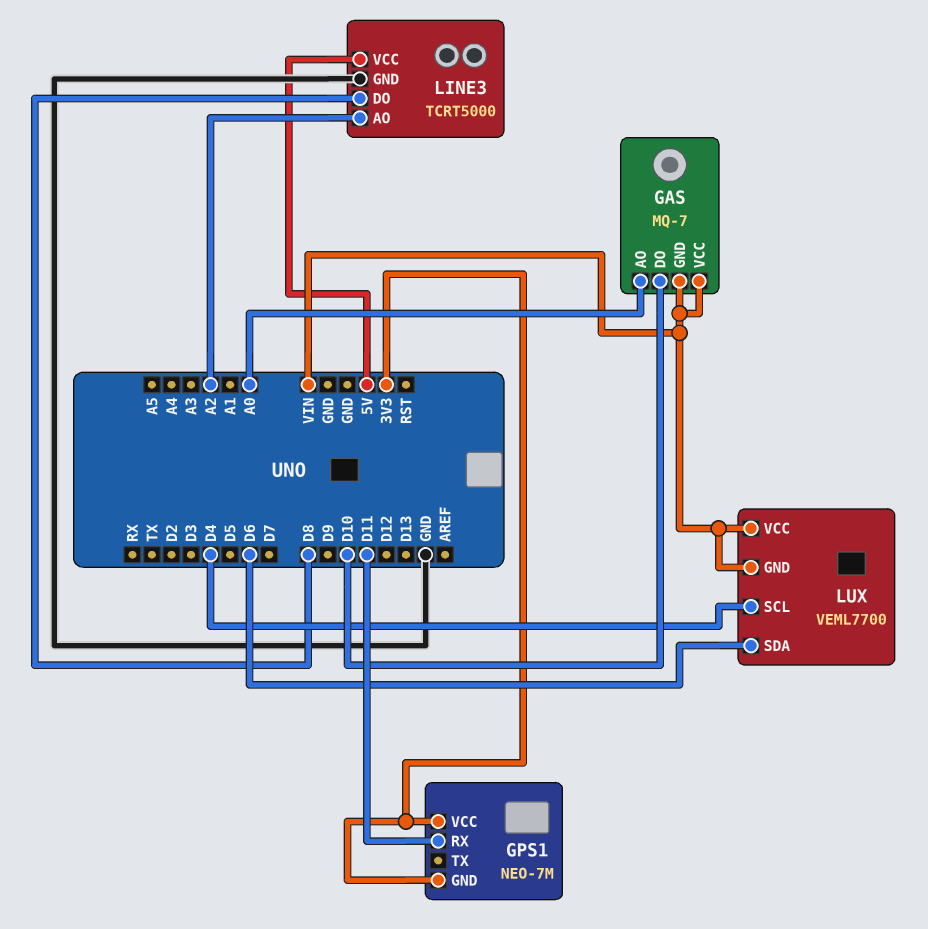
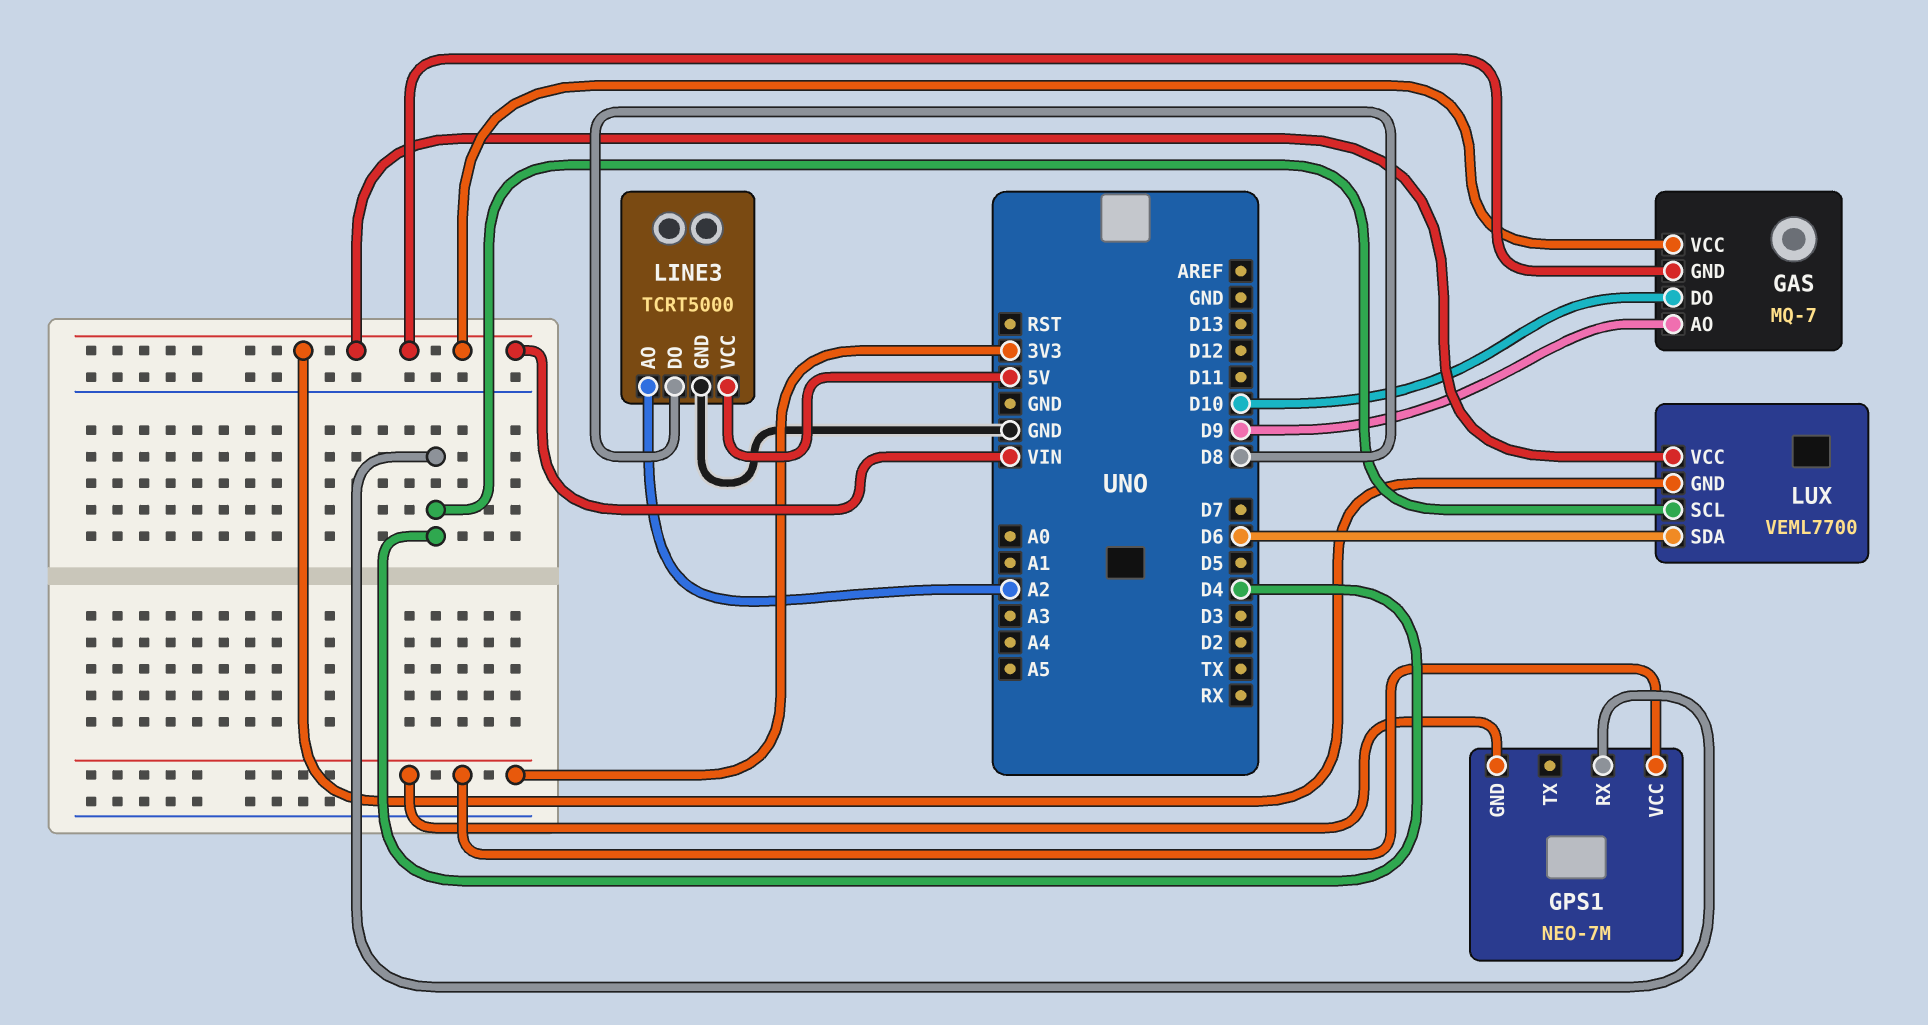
GAS pin AO: A0 -> D9
GPS1 pin RX: D11 -> D4

